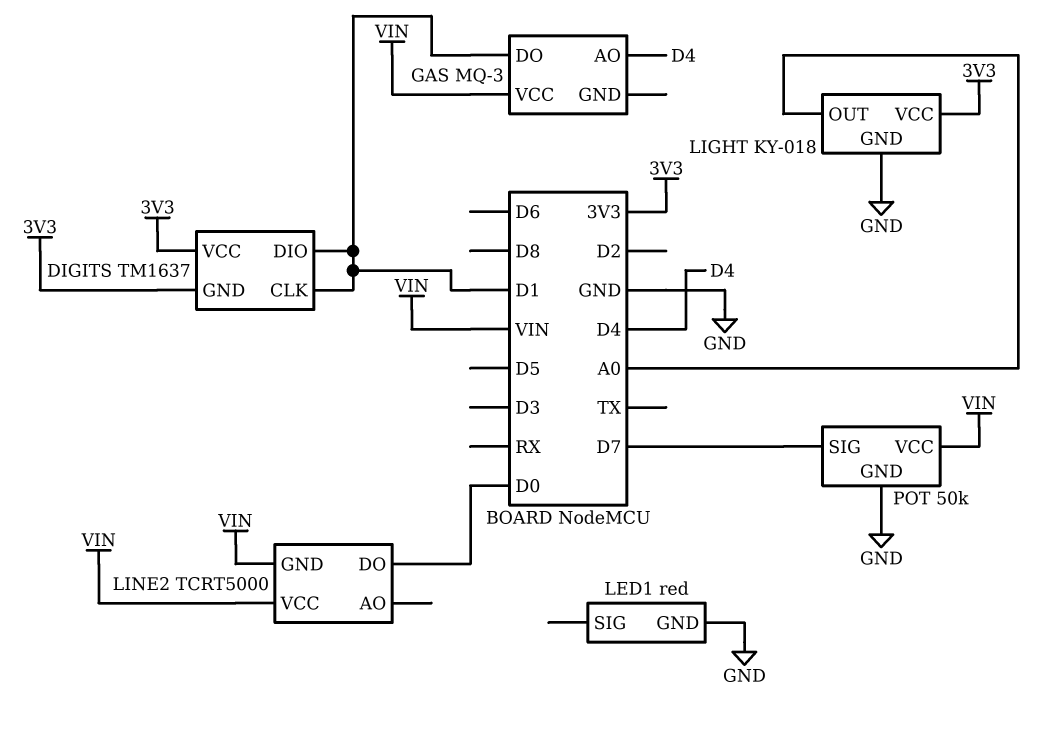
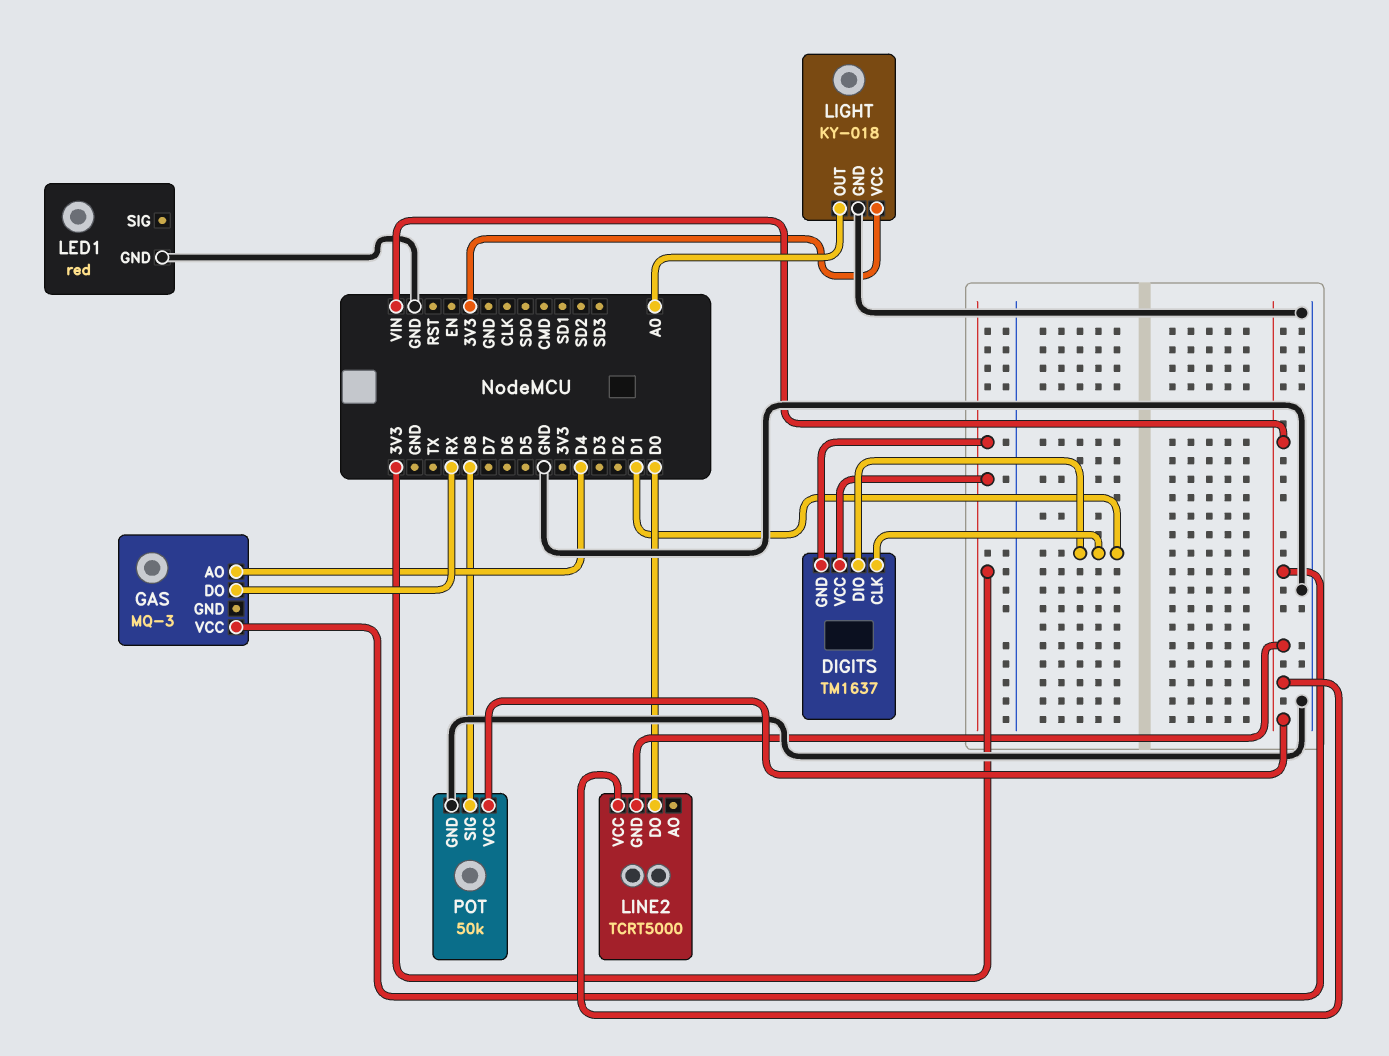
GAS pin DO: D1 -> RX
POT pin SIG: D7 -> D8

